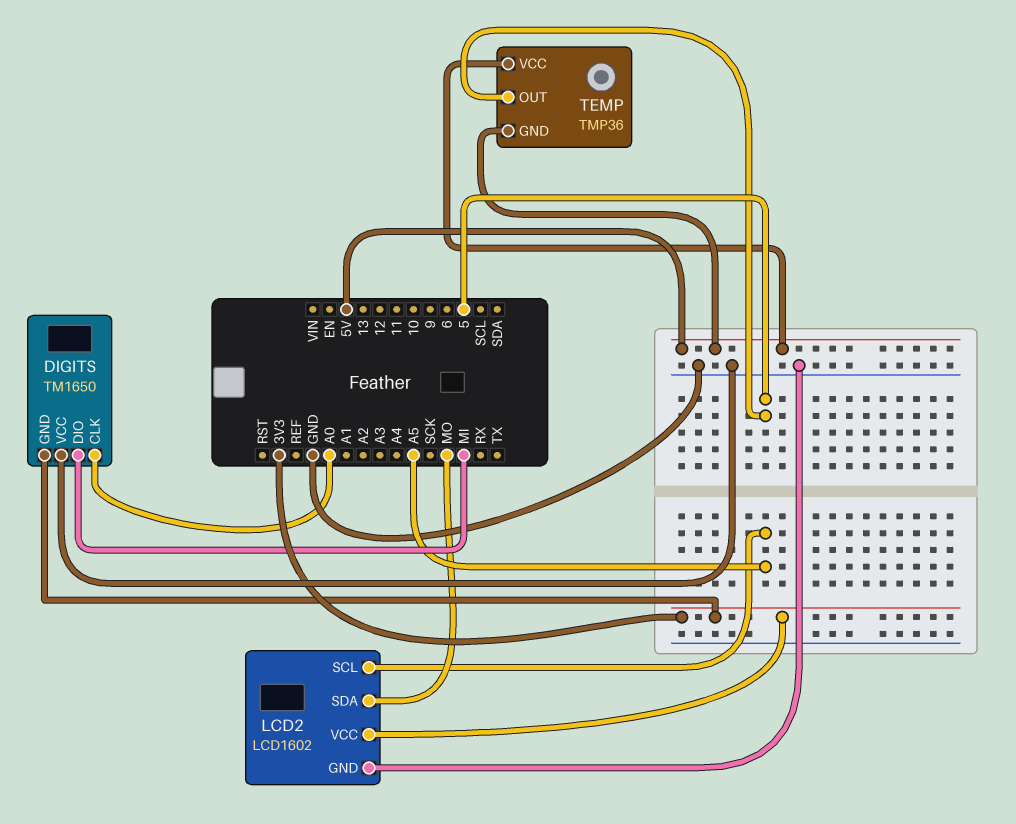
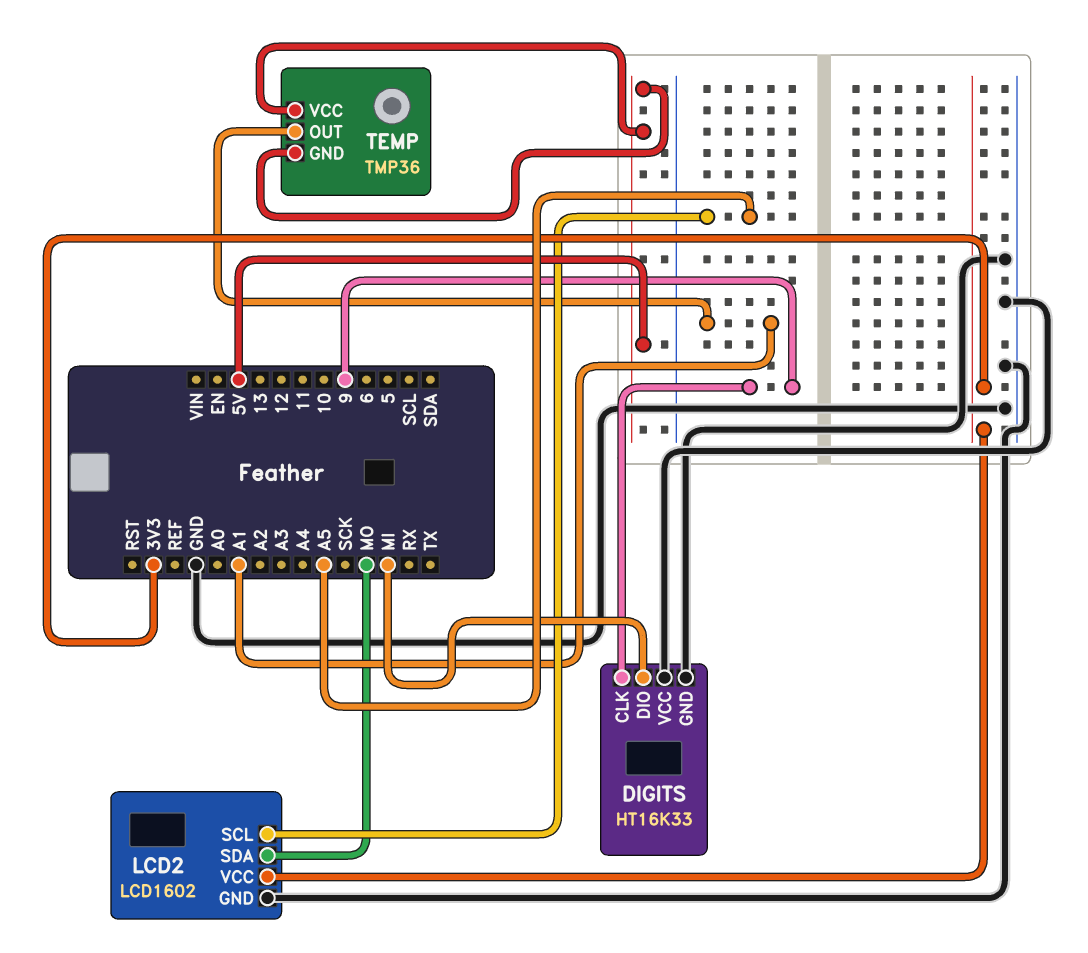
DIGITS: TM1650 -> HT16K33
DIGITS pin CLK: A0 -> 9
DIGITS pin GND: 3V3 -> GND
TEMP pin OUT: 5 -> A1

